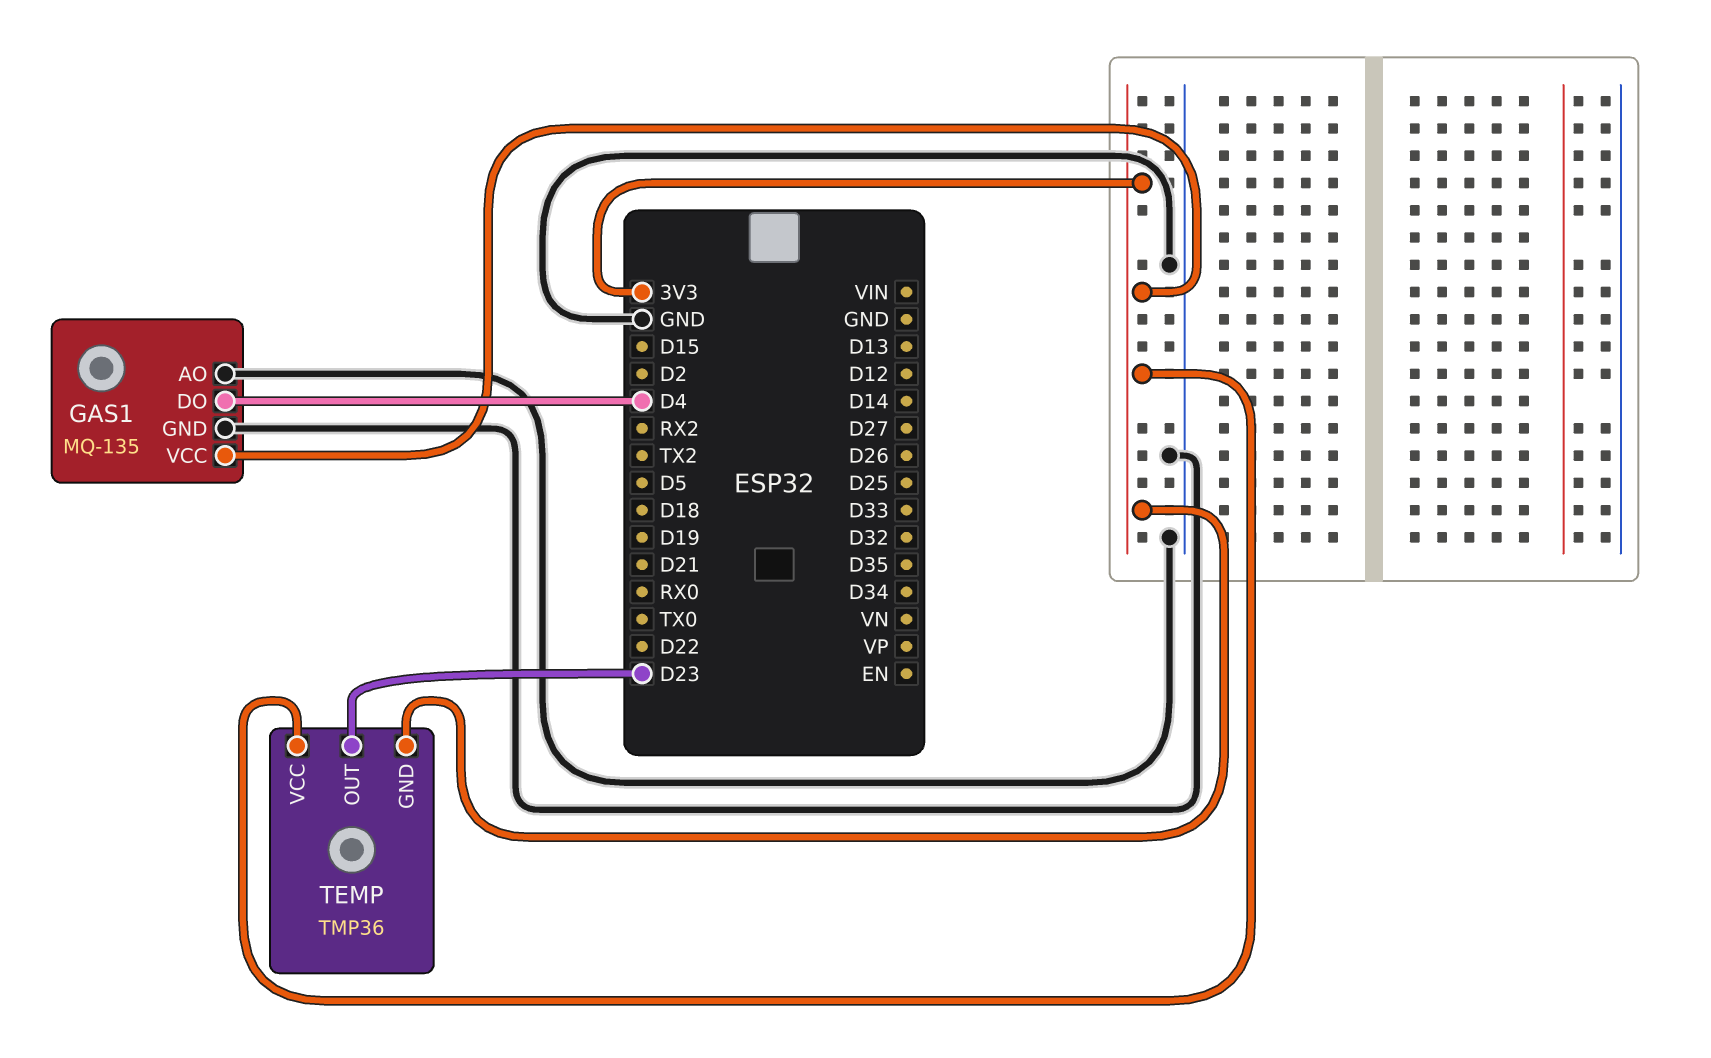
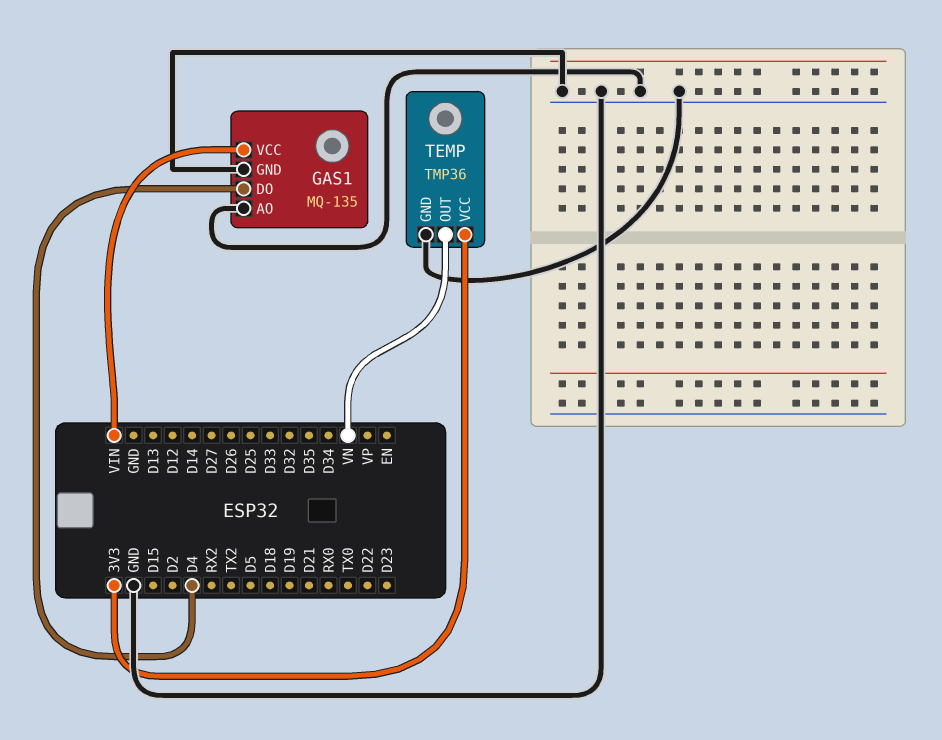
GAS1 pin VCC: 3V3 -> VIN
TEMP pin GND: 3V3 -> GND
TEMP pin OUT: D23 -> VN

